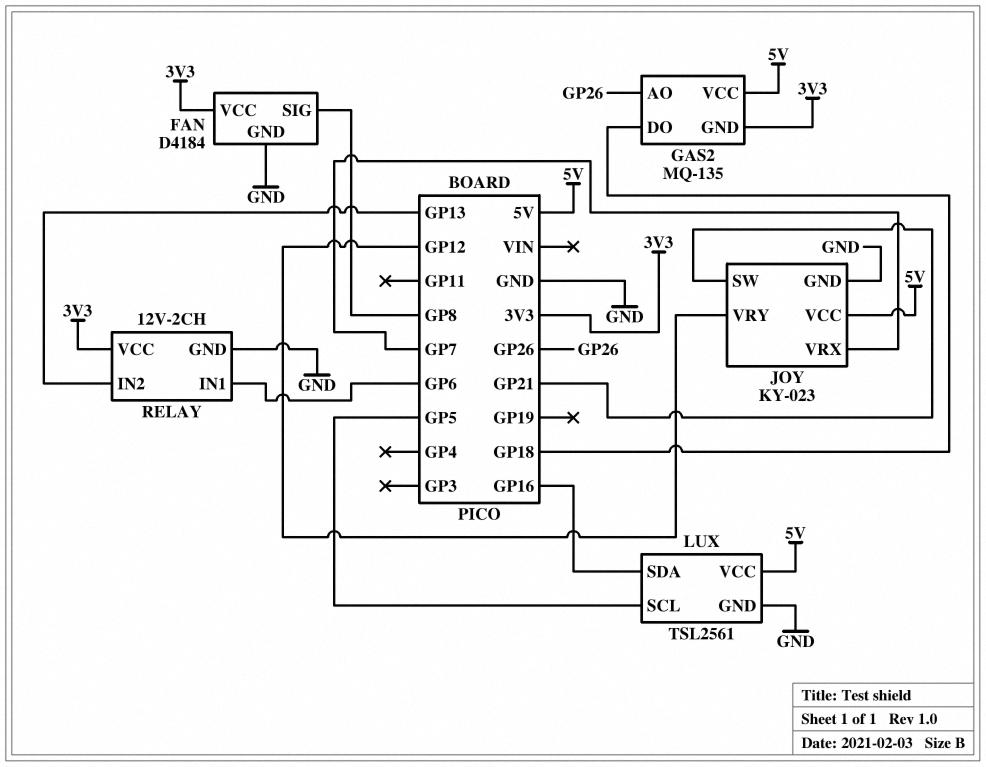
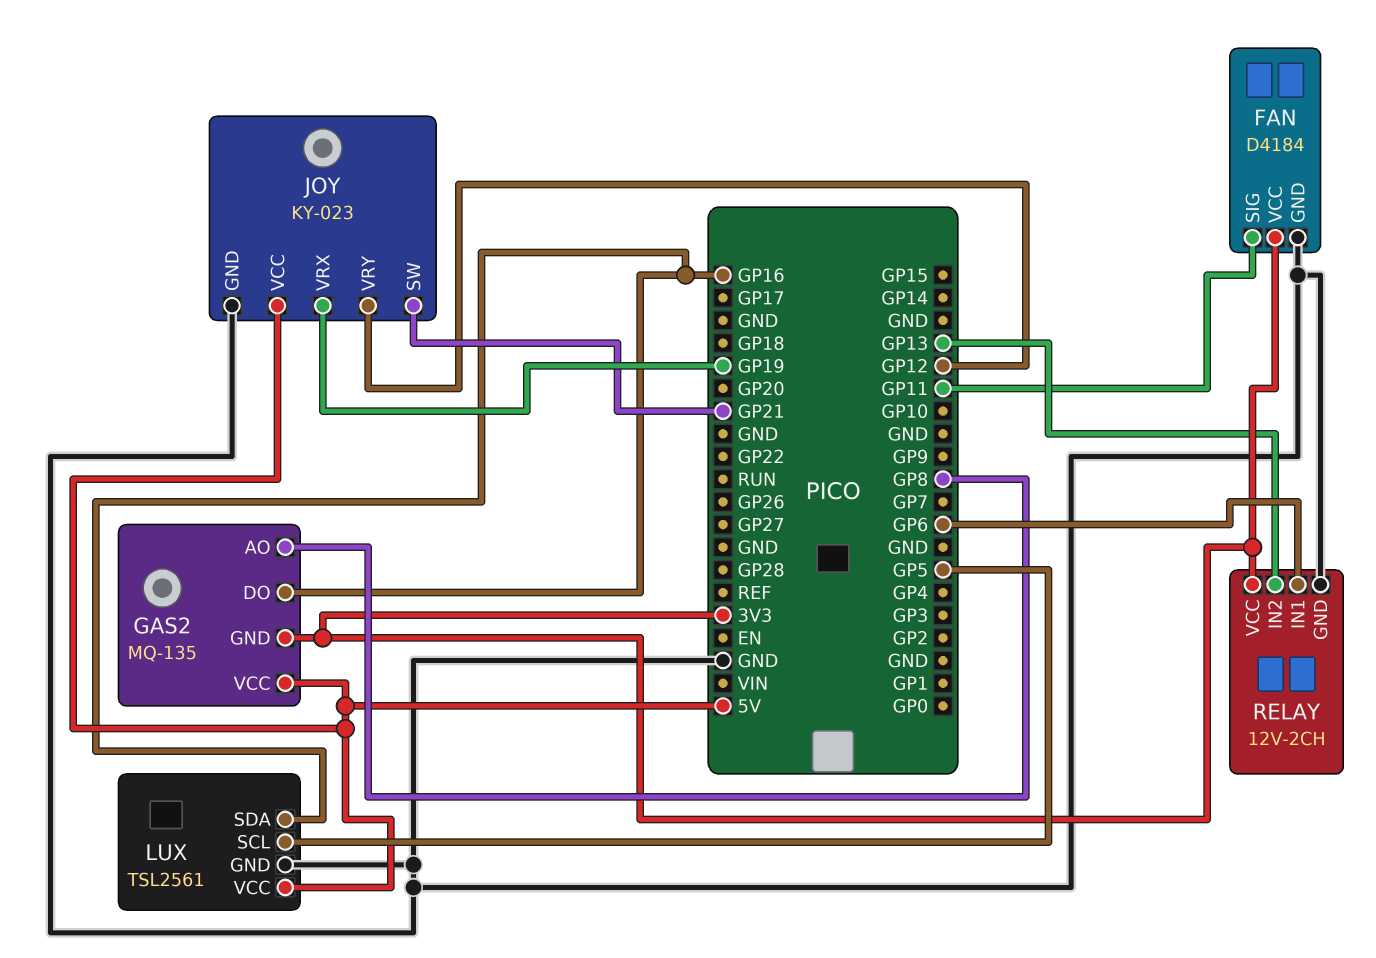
FAN pin SIG: GP8 -> GP11
GAS2 pin AO: GP26 -> GP8
GAS2 pin DO: GP18 -> GP16
JOY pin VRX: GP7 -> GP19

